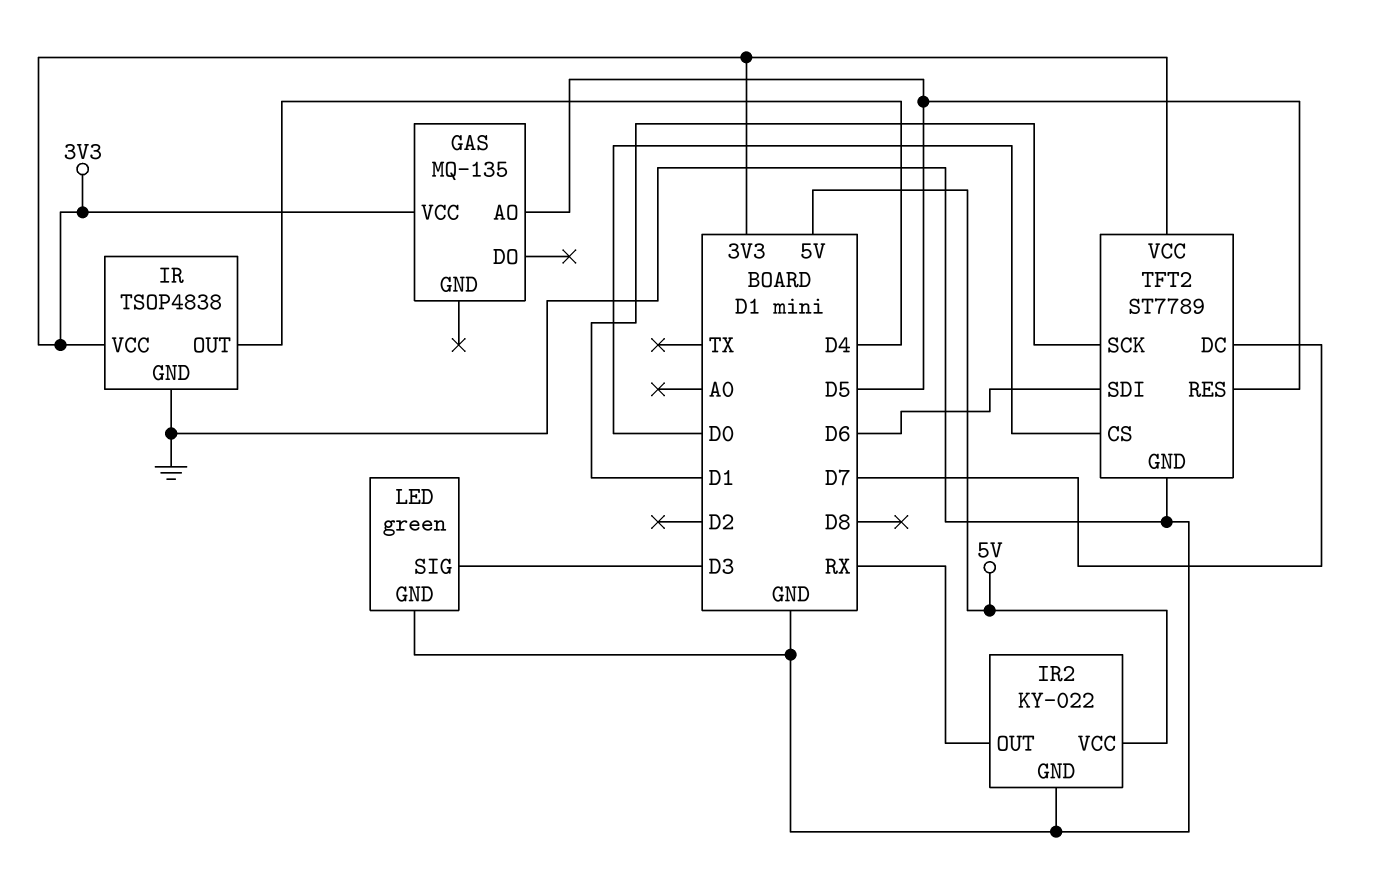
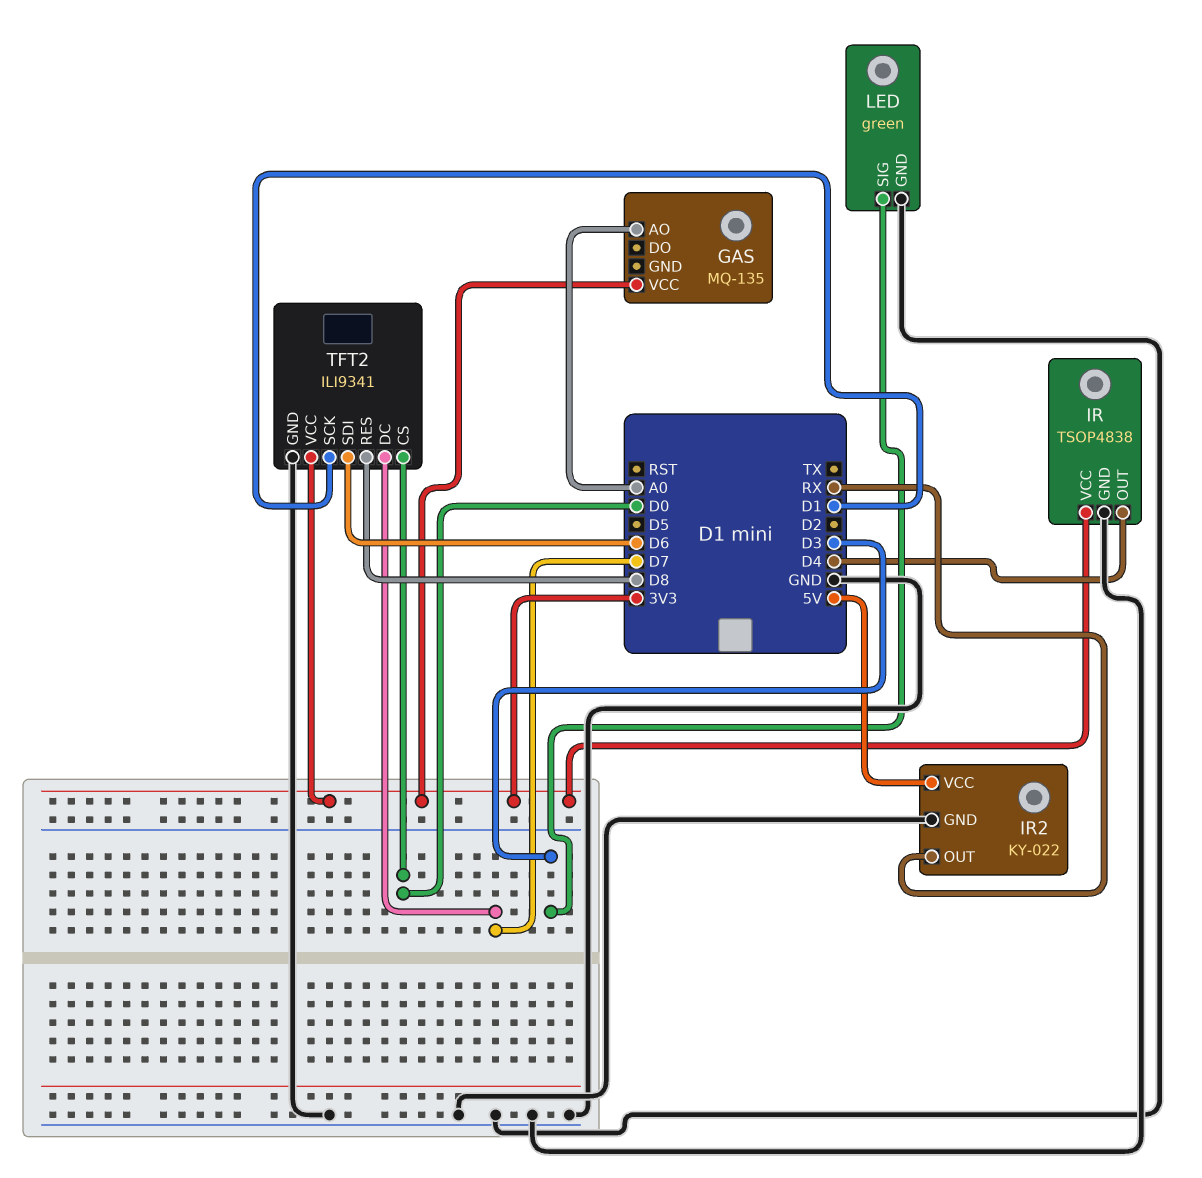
GAS pin AO: D5 -> A0
TFT2: ST7789 -> ILI9341
TFT2 pin RES: D5 -> D8

